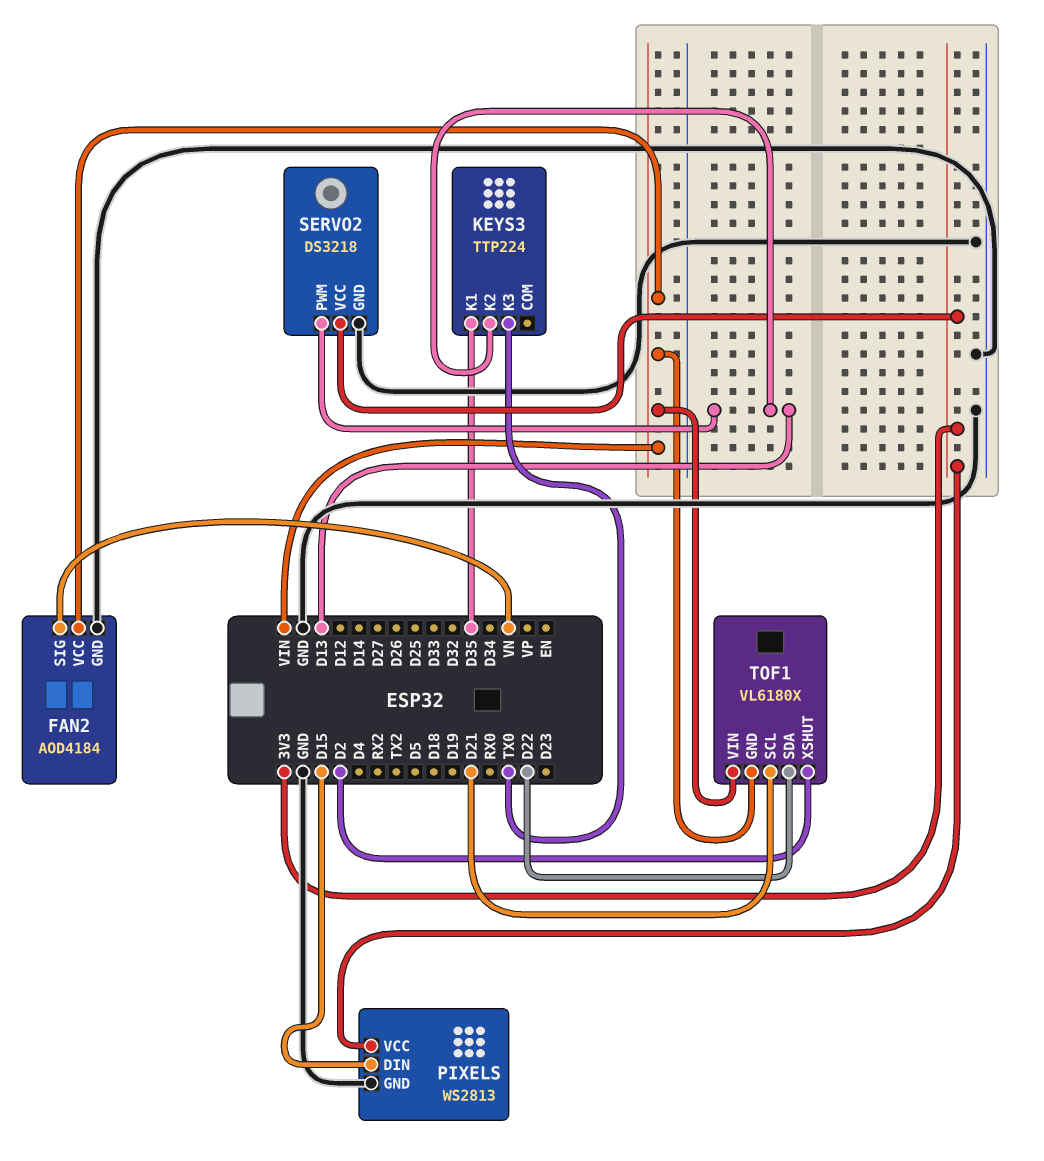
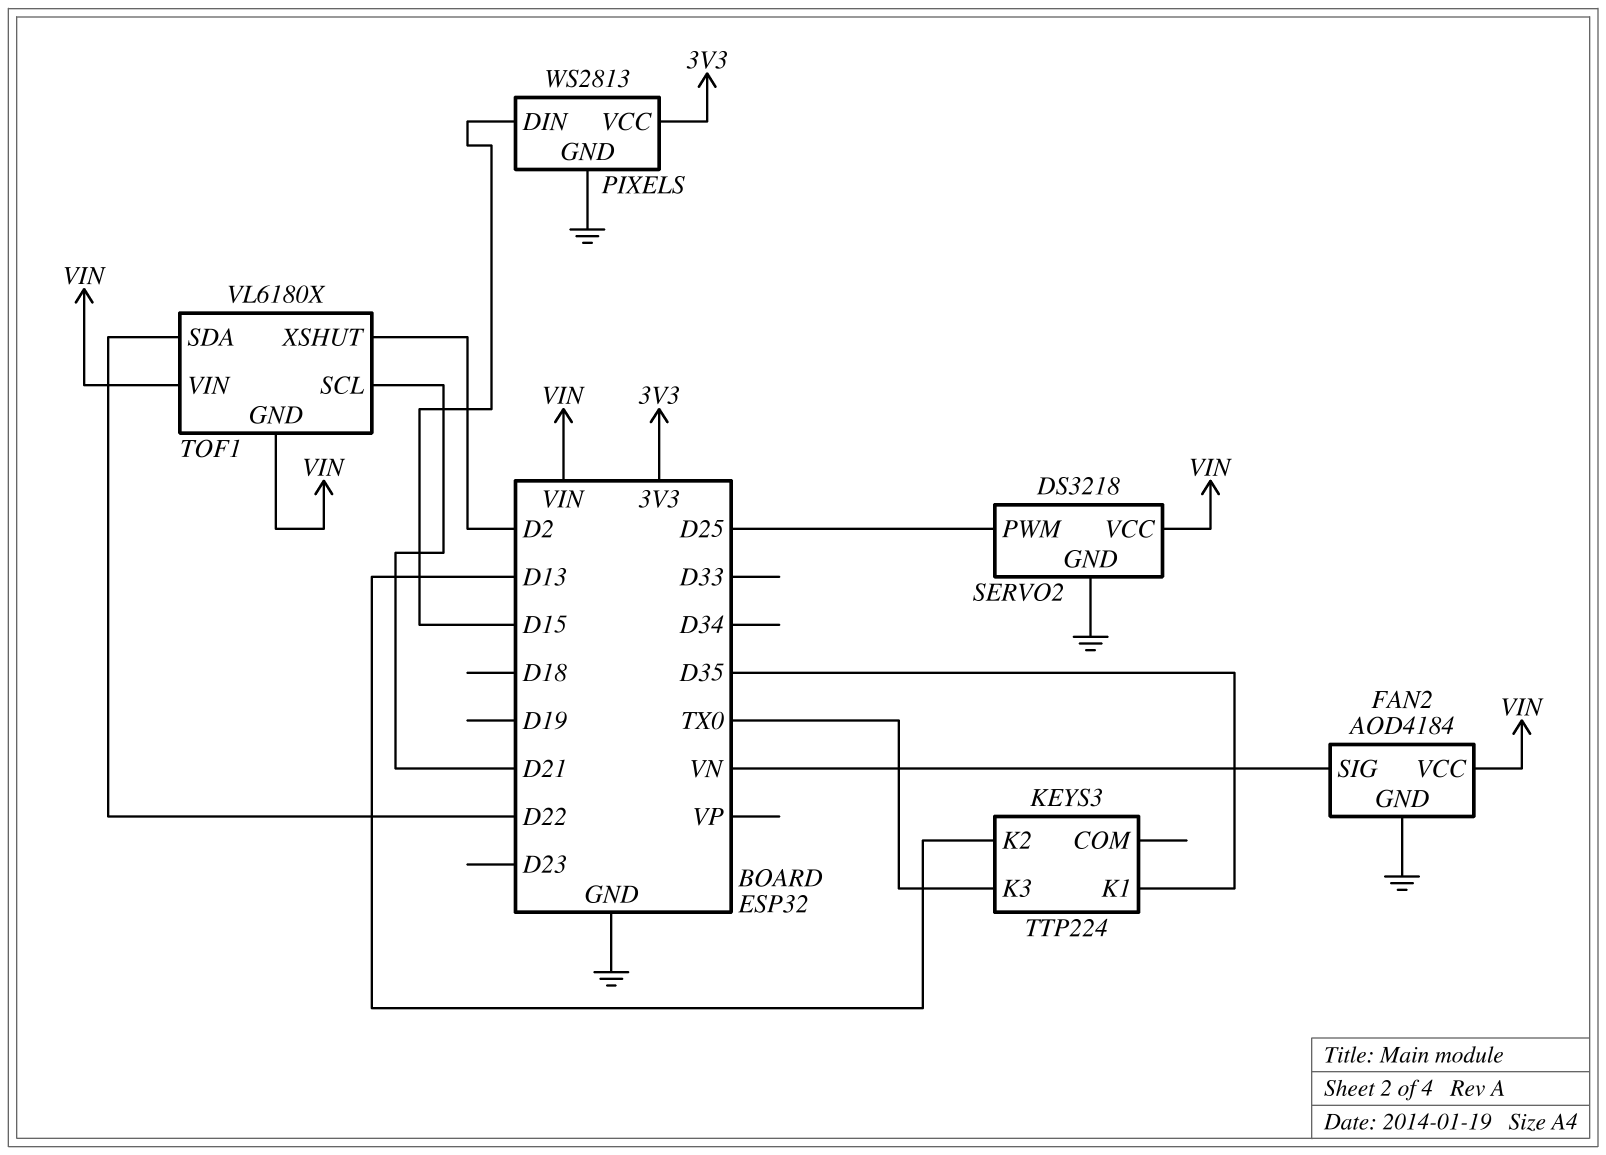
SERVO2 pin PWM: D13 -> D25
SERVO2 pin VCC: 3V3 -> VIN

